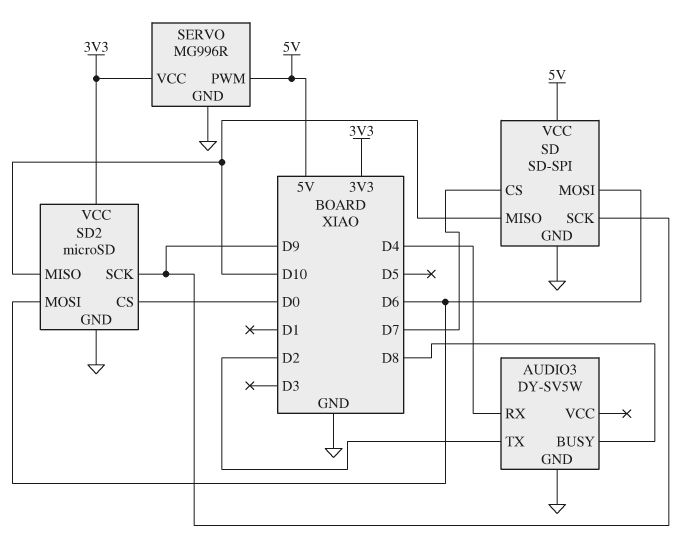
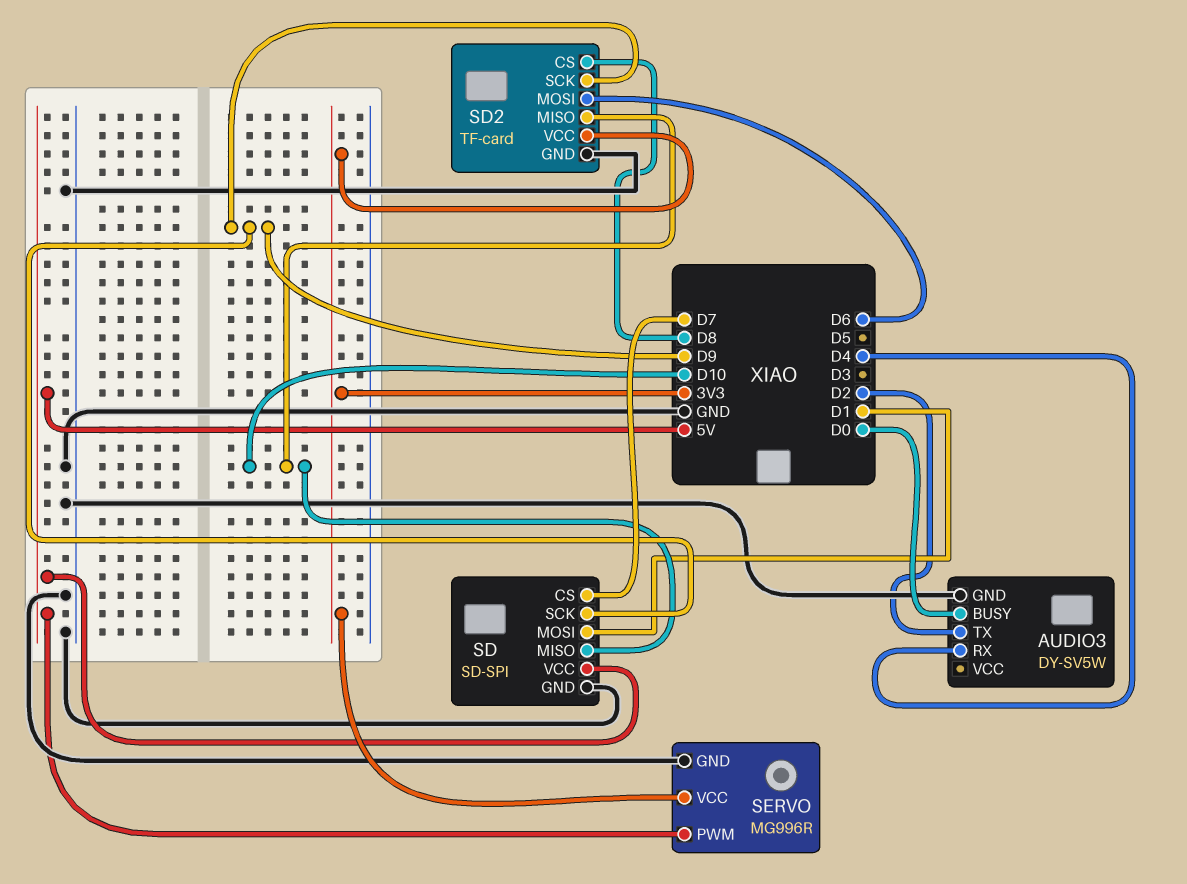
AUDIO3 pin BUSY: D8 -> D0
SD pin MOSI: D6 -> D1
SD2: microSD -> TF-card
SD2 pin CS: D0 -> D8

